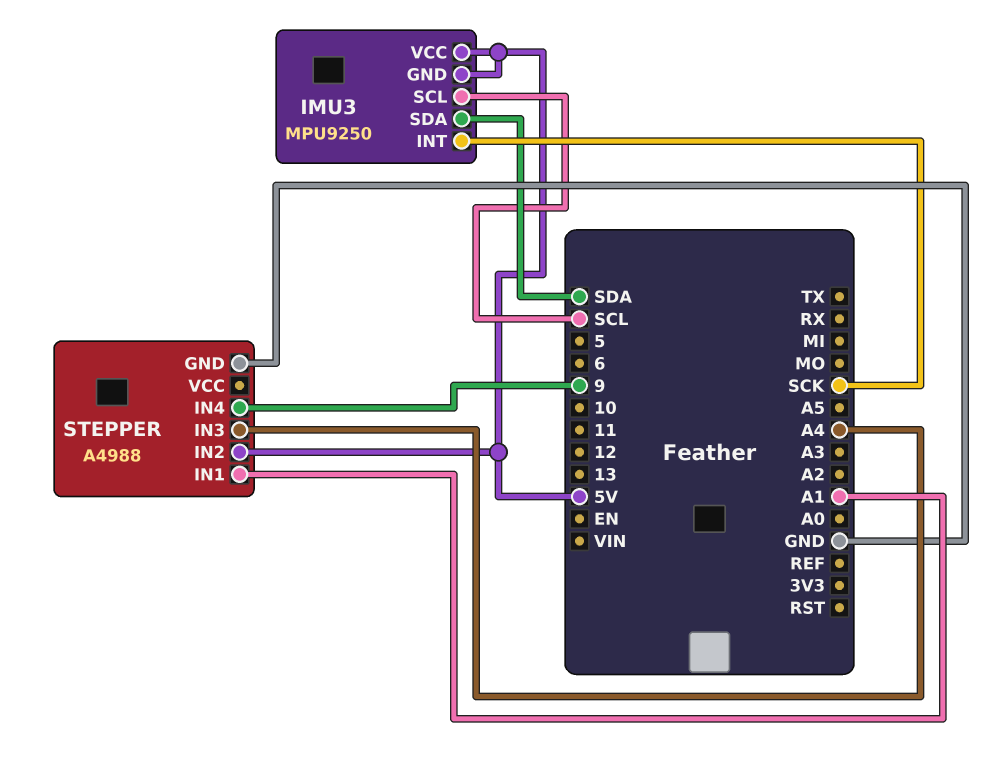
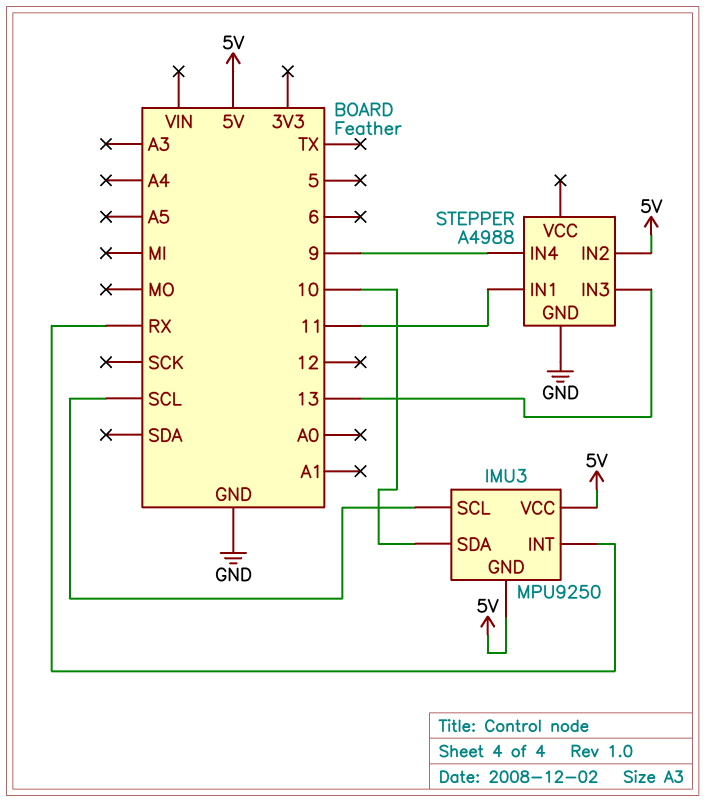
IMU3 pin INT: SCK -> RX
IMU3 pin SDA: SDA -> 10
STEPPER pin IN1: A1 -> 11
STEPPER pin IN3: A4 -> 13

